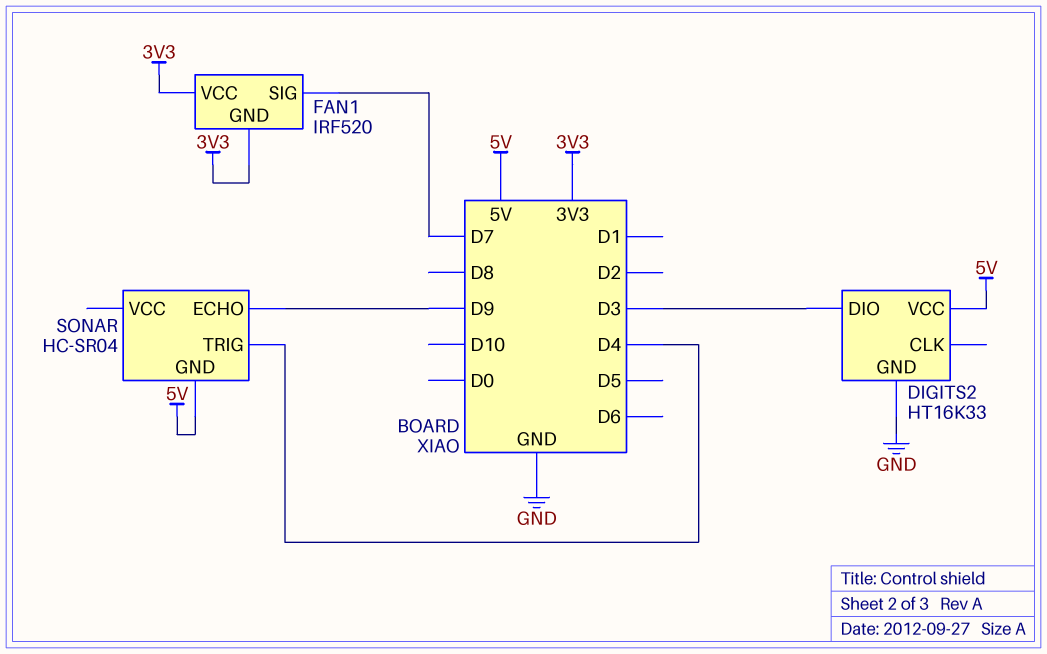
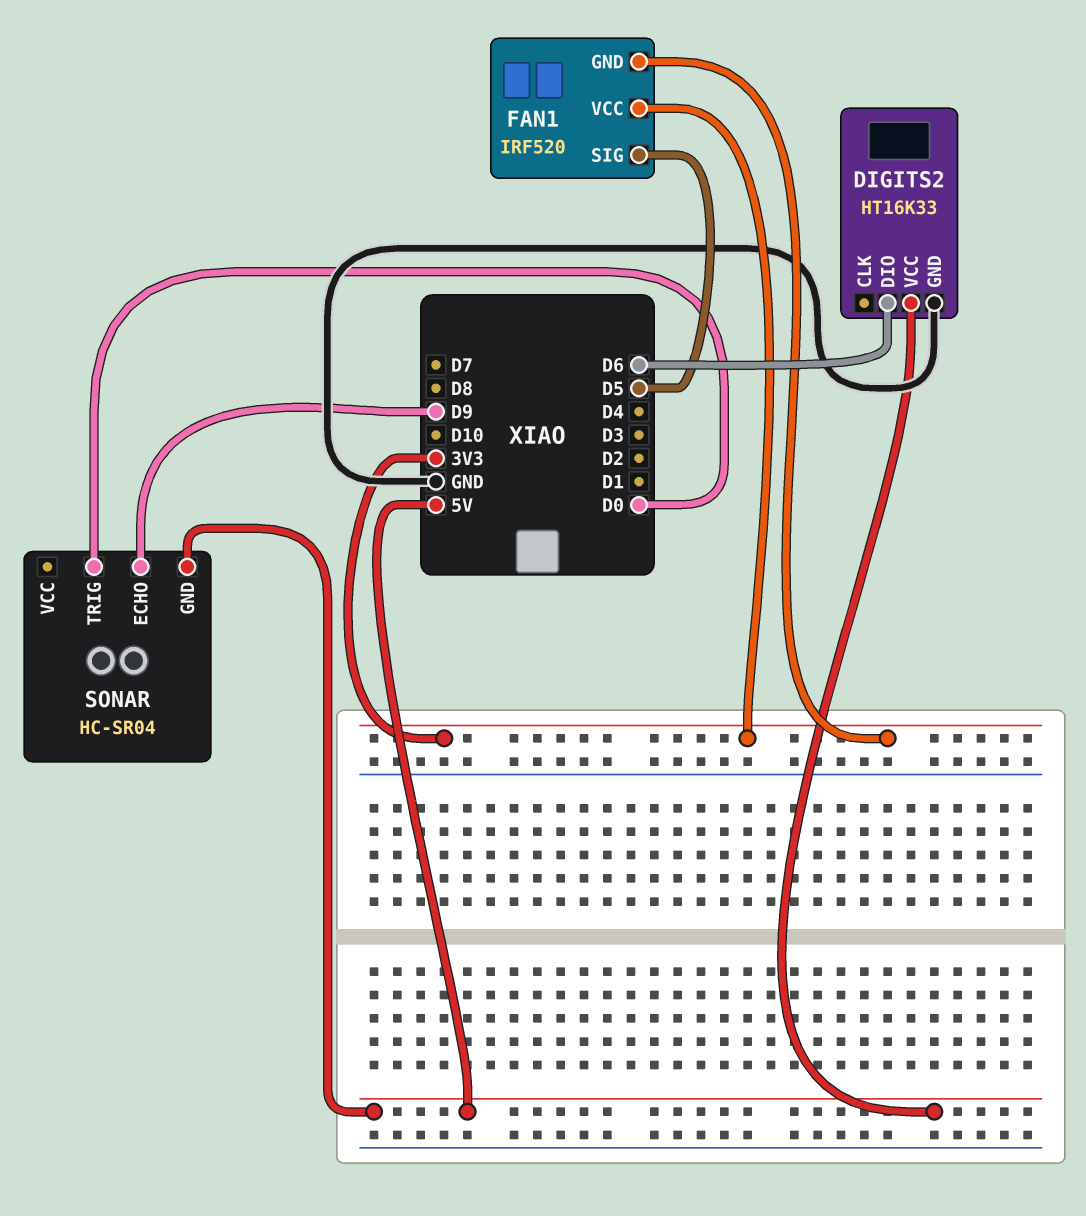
DIGITS2 pin DIO: D3 -> D6
FAN1 pin SIG: D7 -> D5
SONAR pin TRIG: D4 -> D0

